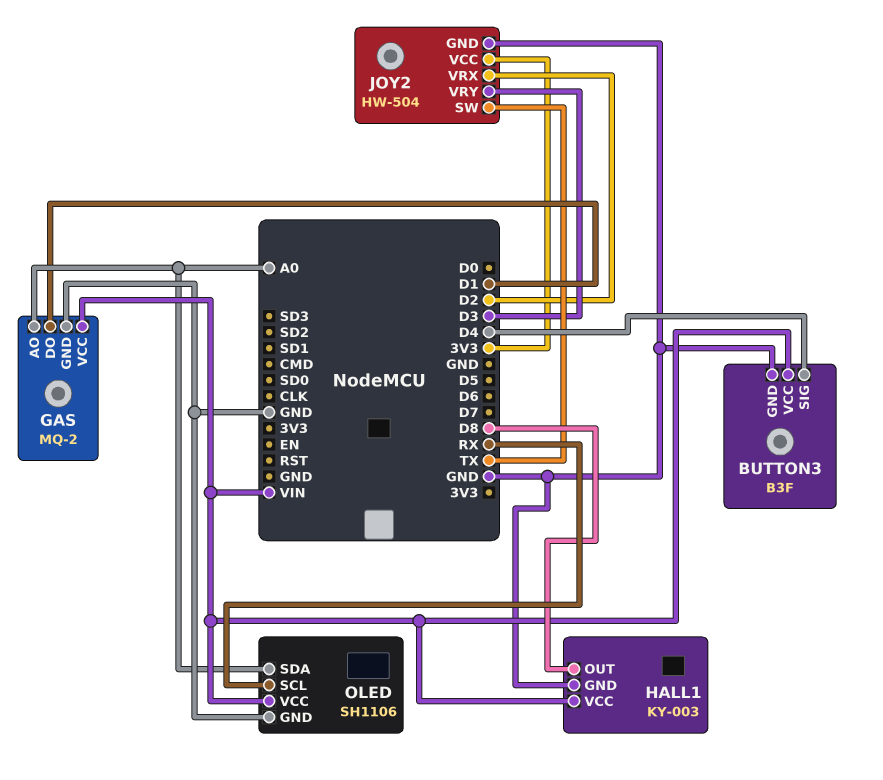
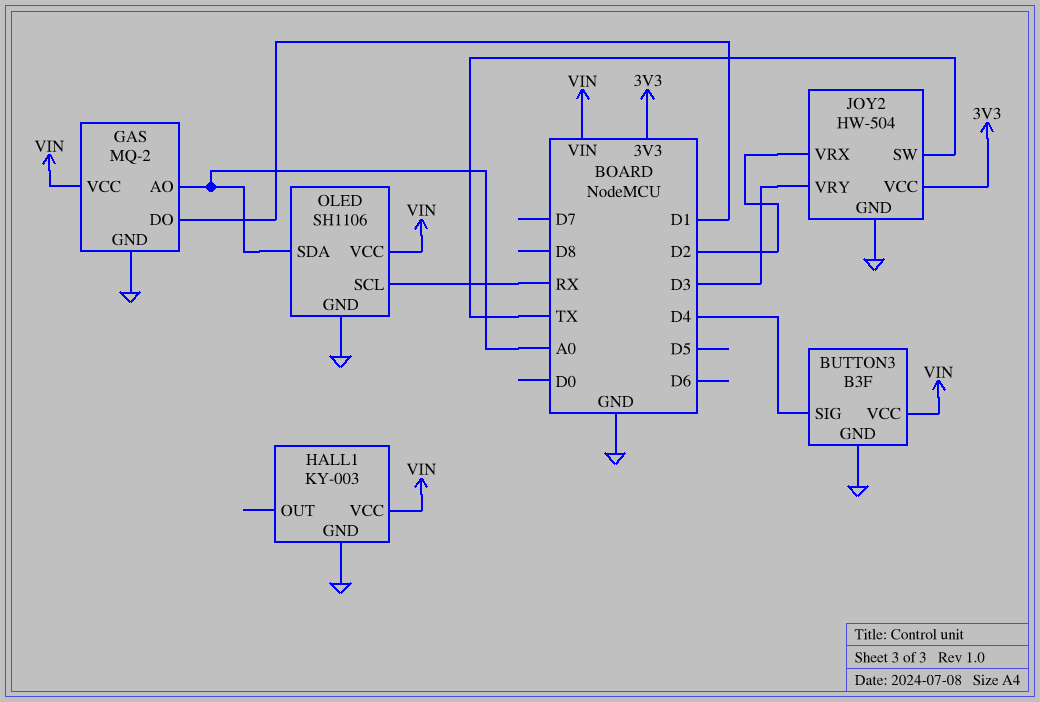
HALL1 pin OUT: D8 -> none

